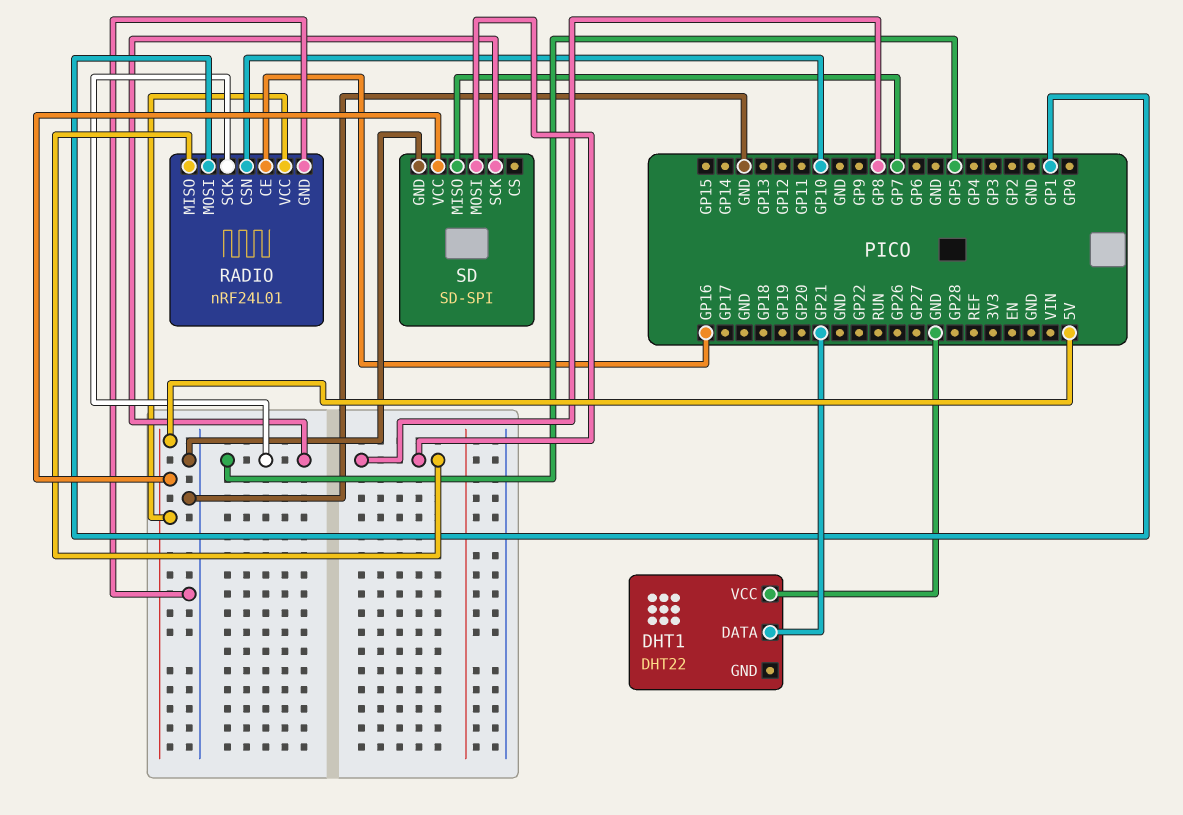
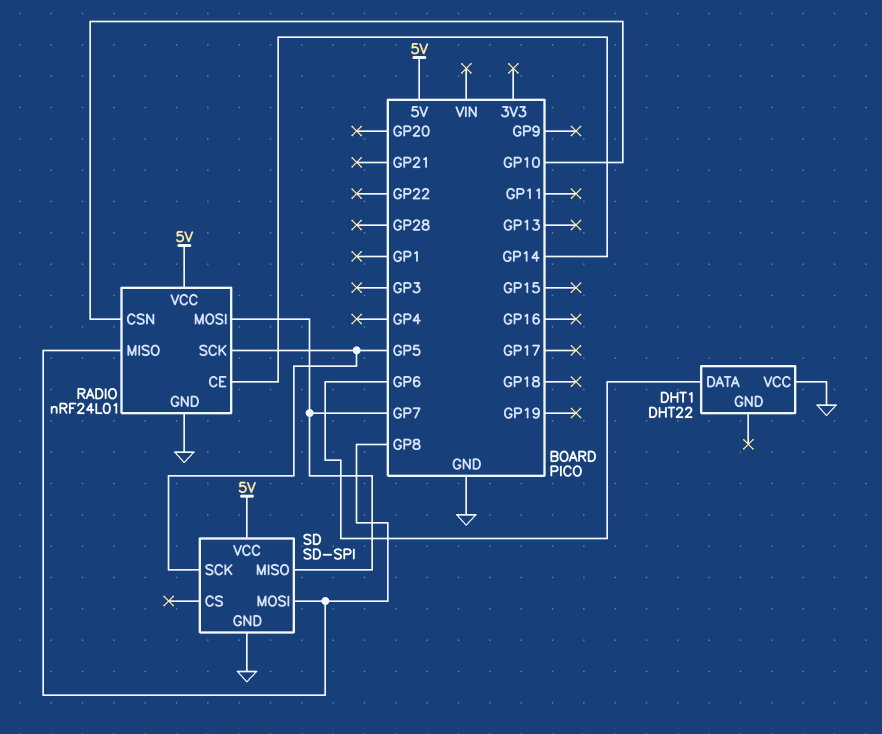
DHT1 pin DATA: GP21 -> GP6
RADIO pin CE: GP16 -> GP14
RADIO pin MOSI: GP1 -> GP7

